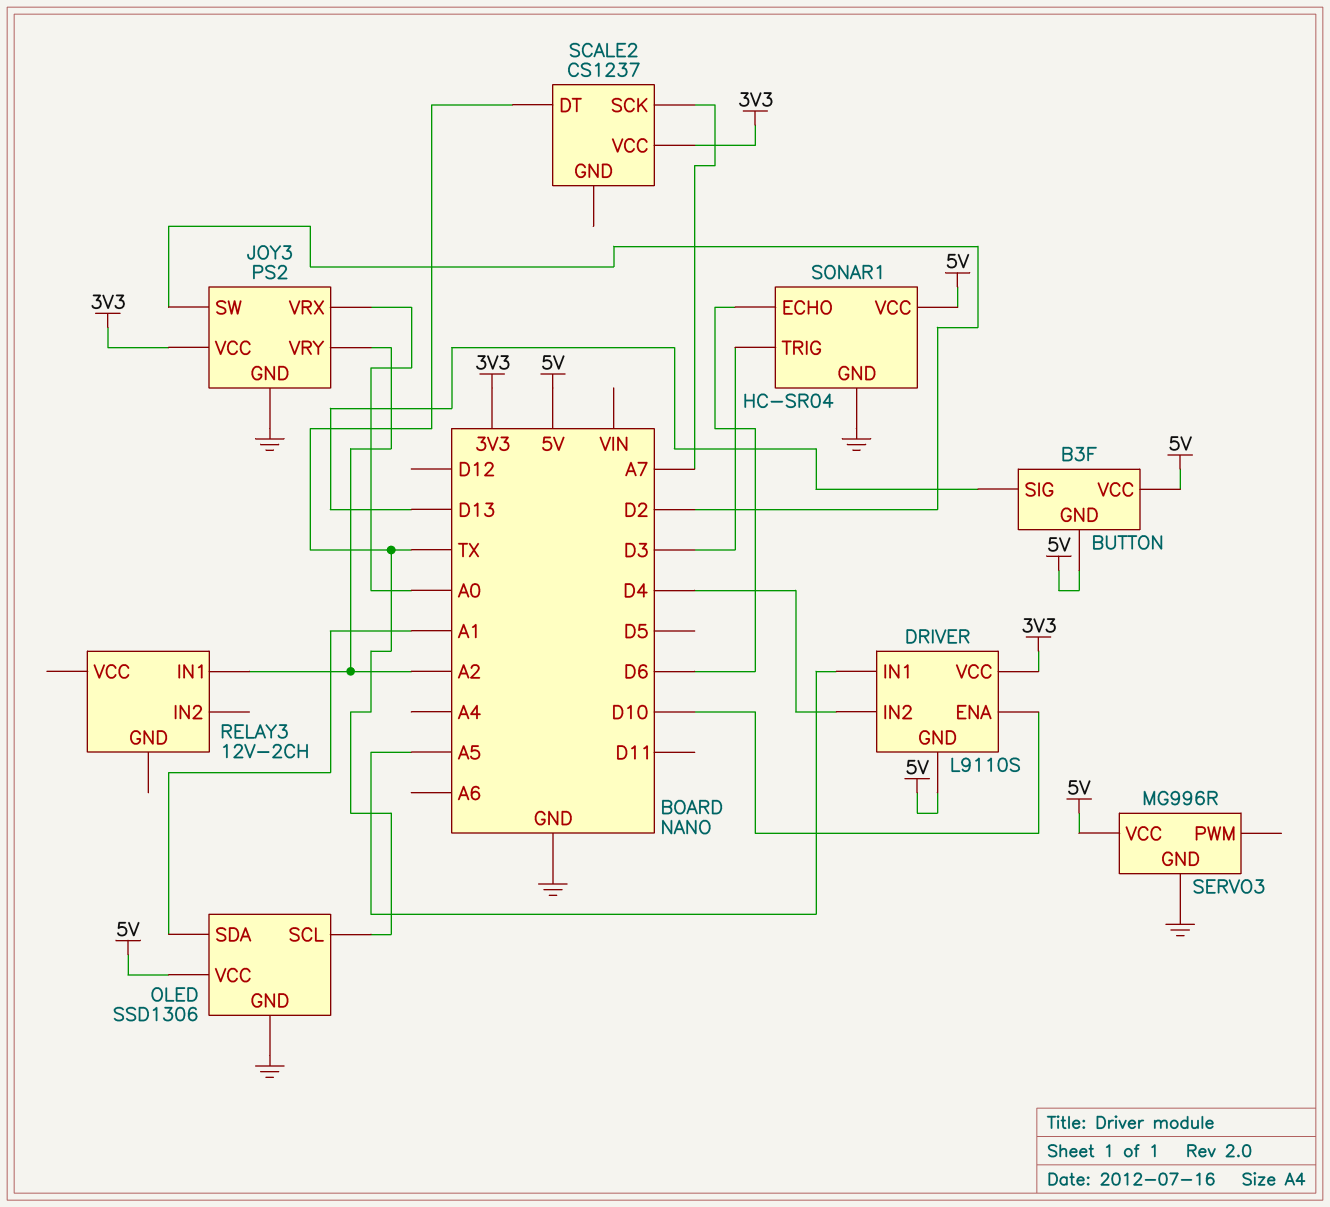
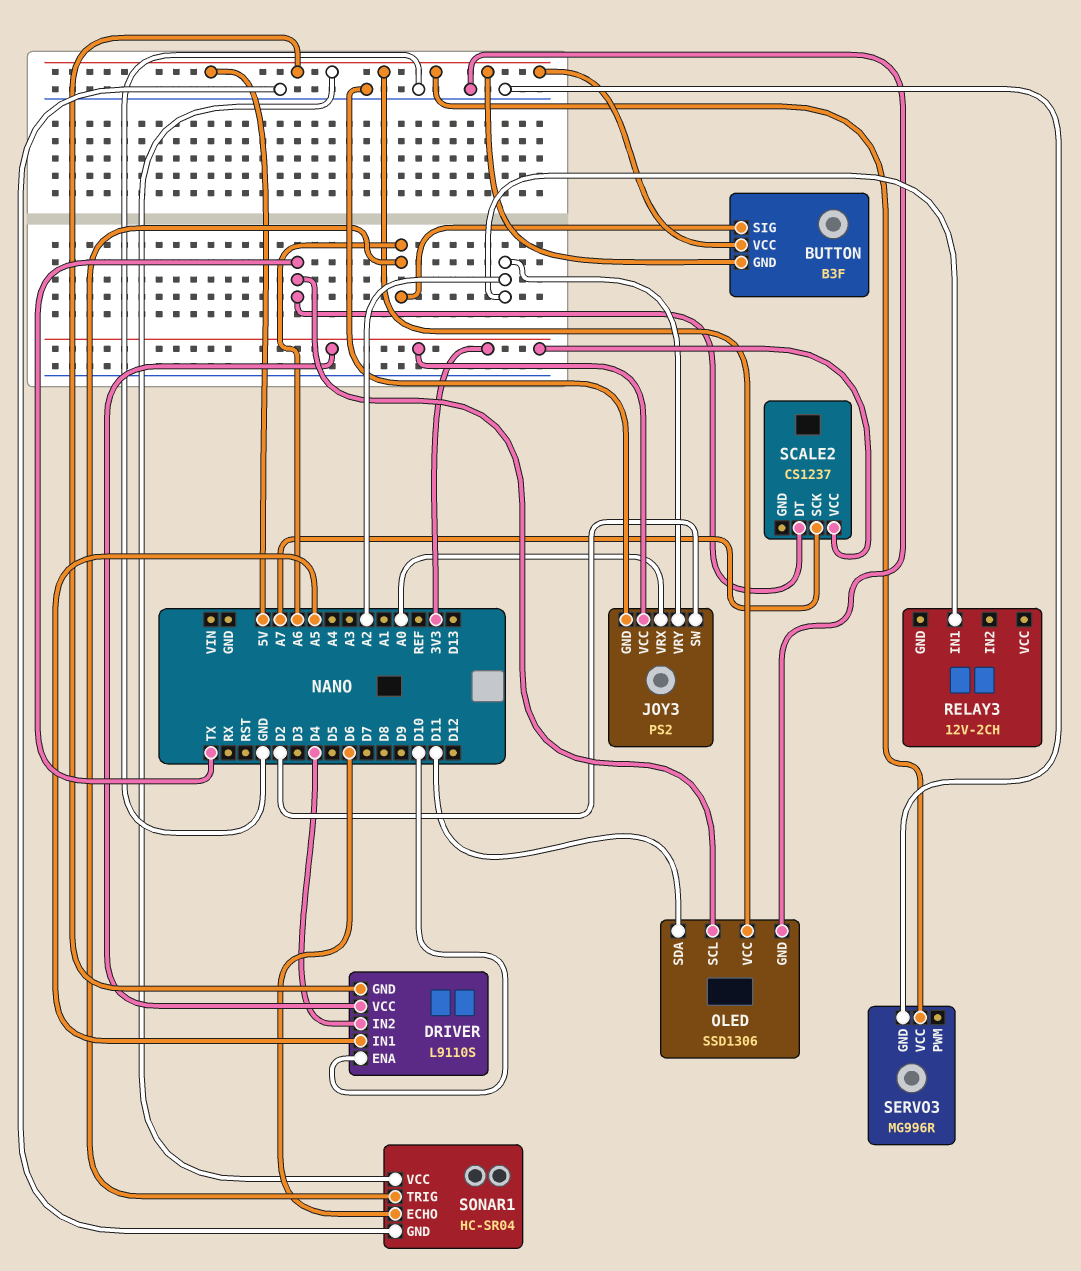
BUTTON pin SIG: D13 -> A6
OLED pin SDA: A1 -> D11
SONAR1 pin TRIG: D3 -> A6

